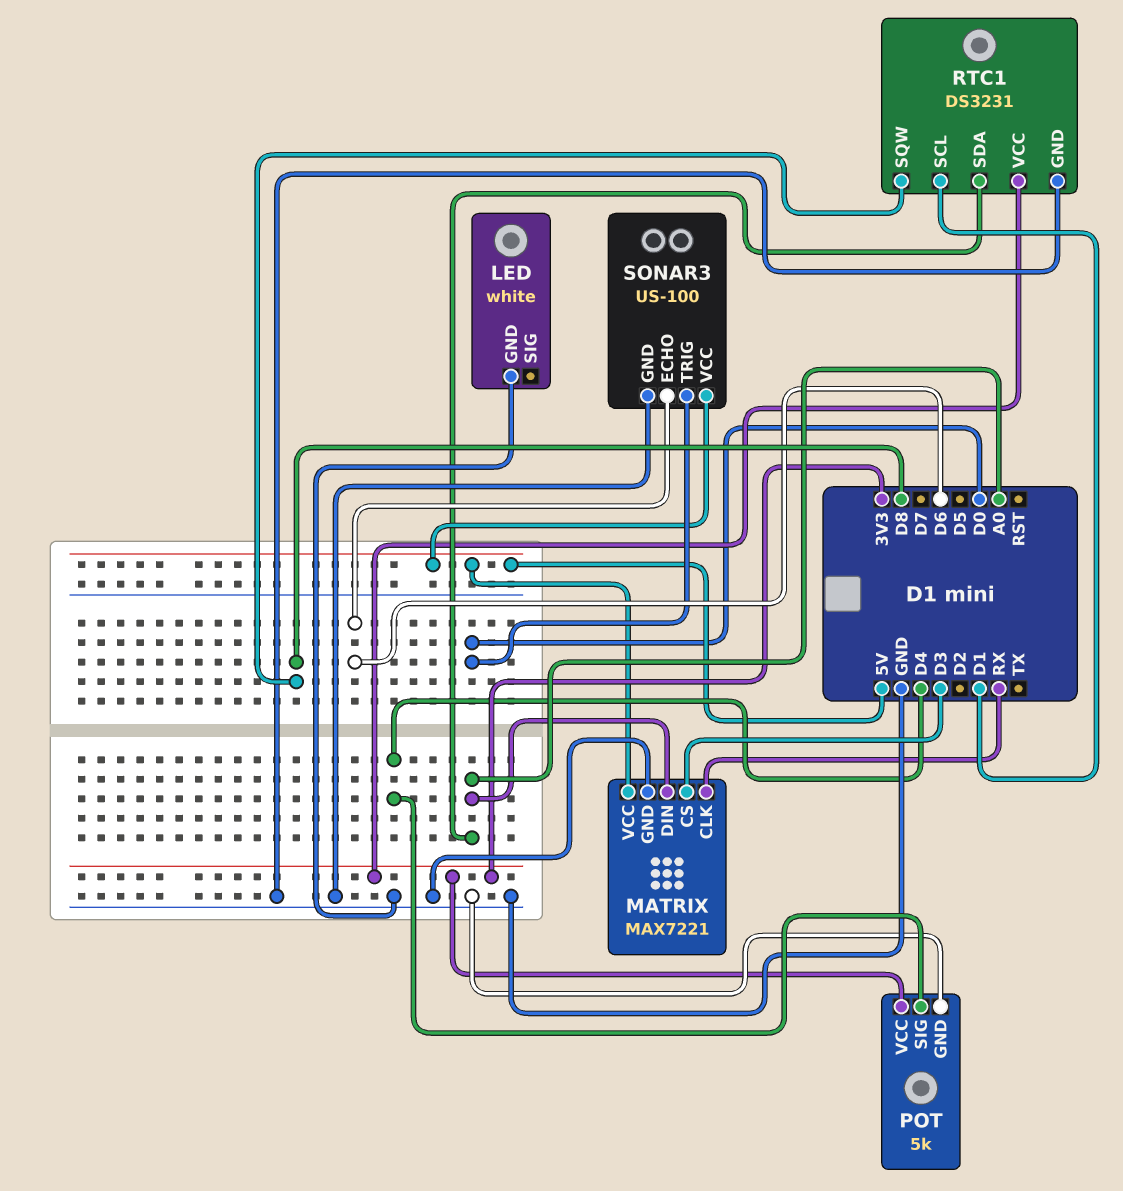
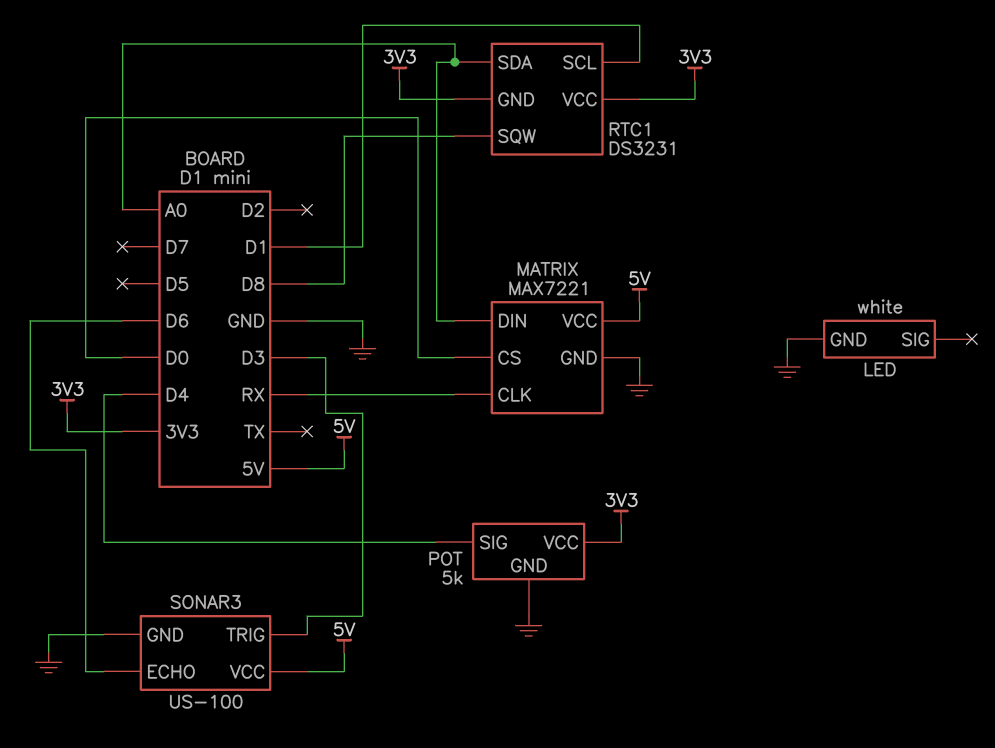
MATRIX pin CS: D3 -> D0
RTC1 pin GND: GND -> 3V3
SONAR3 pin TRIG: D0 -> D3

